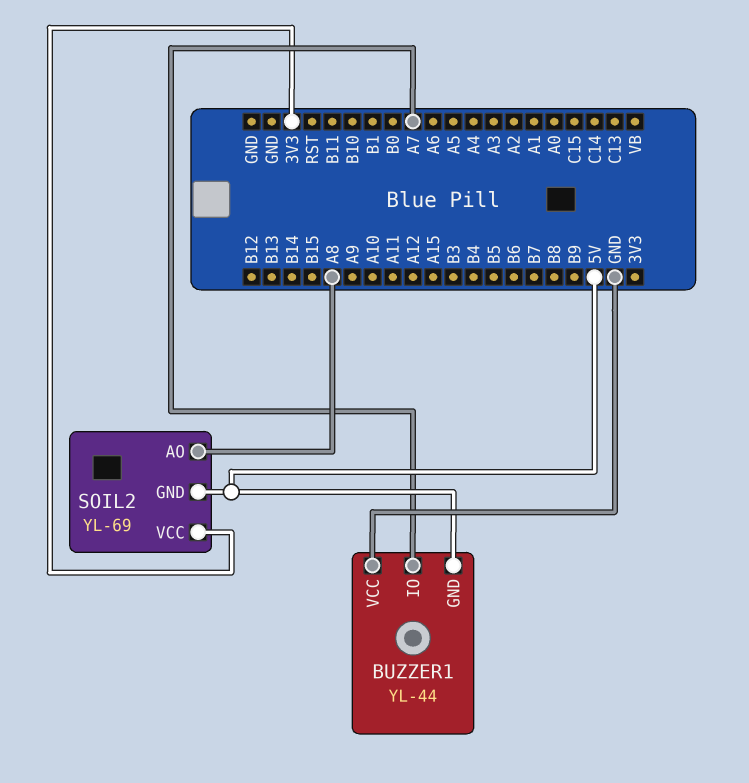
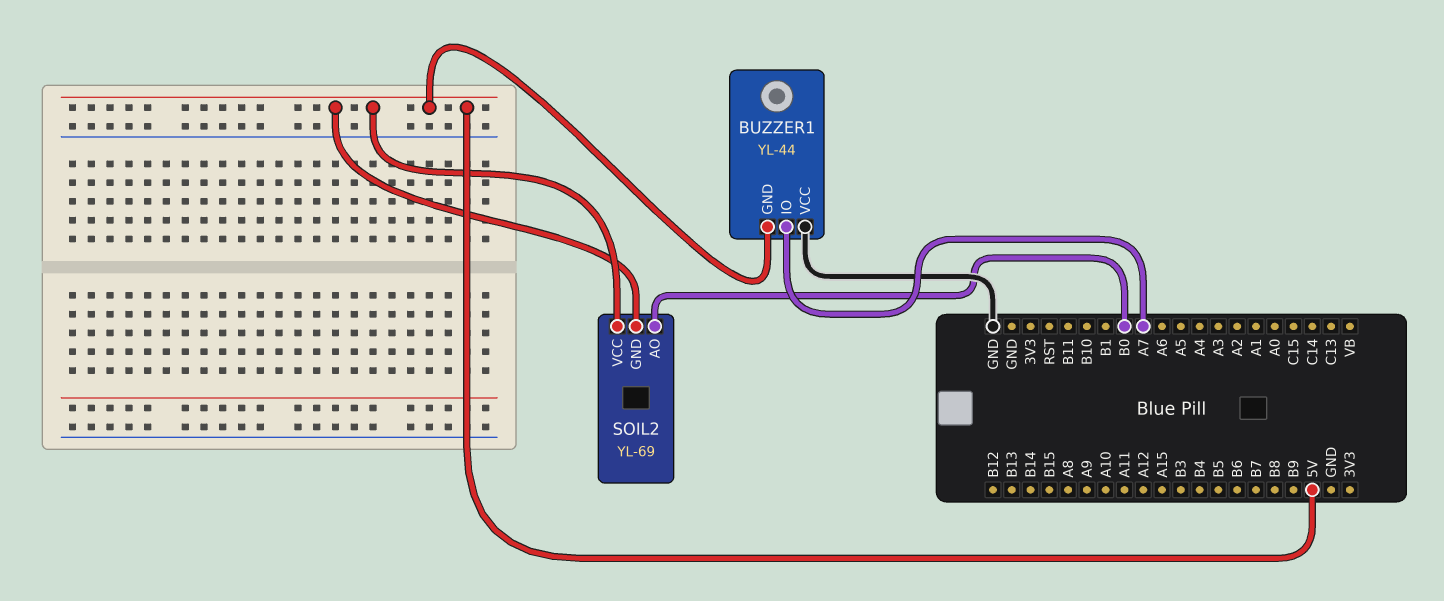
SOIL2 pin AO: A8 -> B0
SOIL2 pin VCC: 3V3 -> 5V

